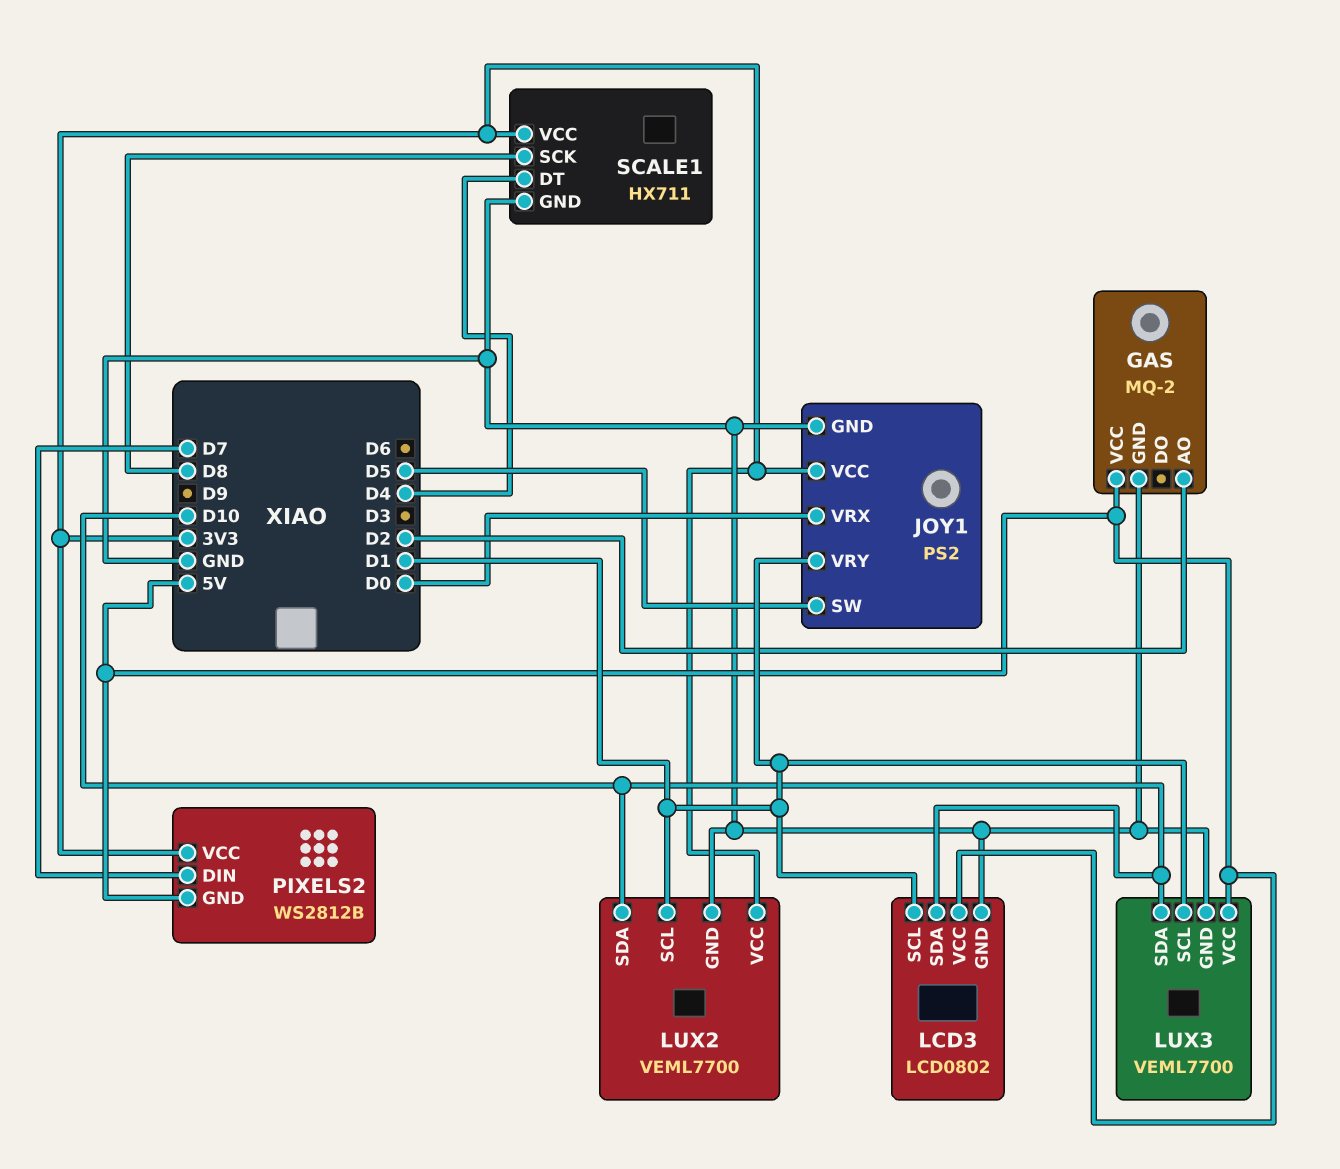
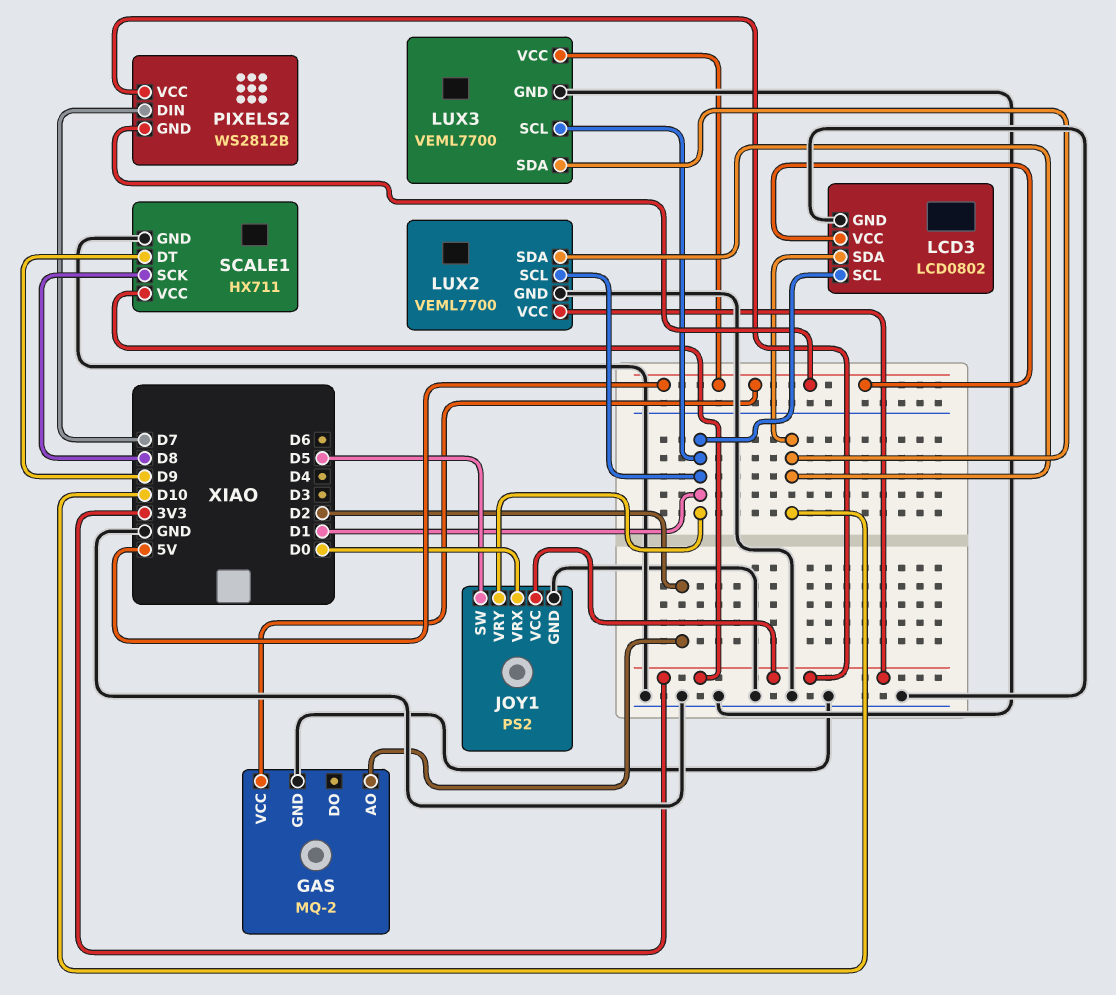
SCALE1 pin DT: D4 -> D9

